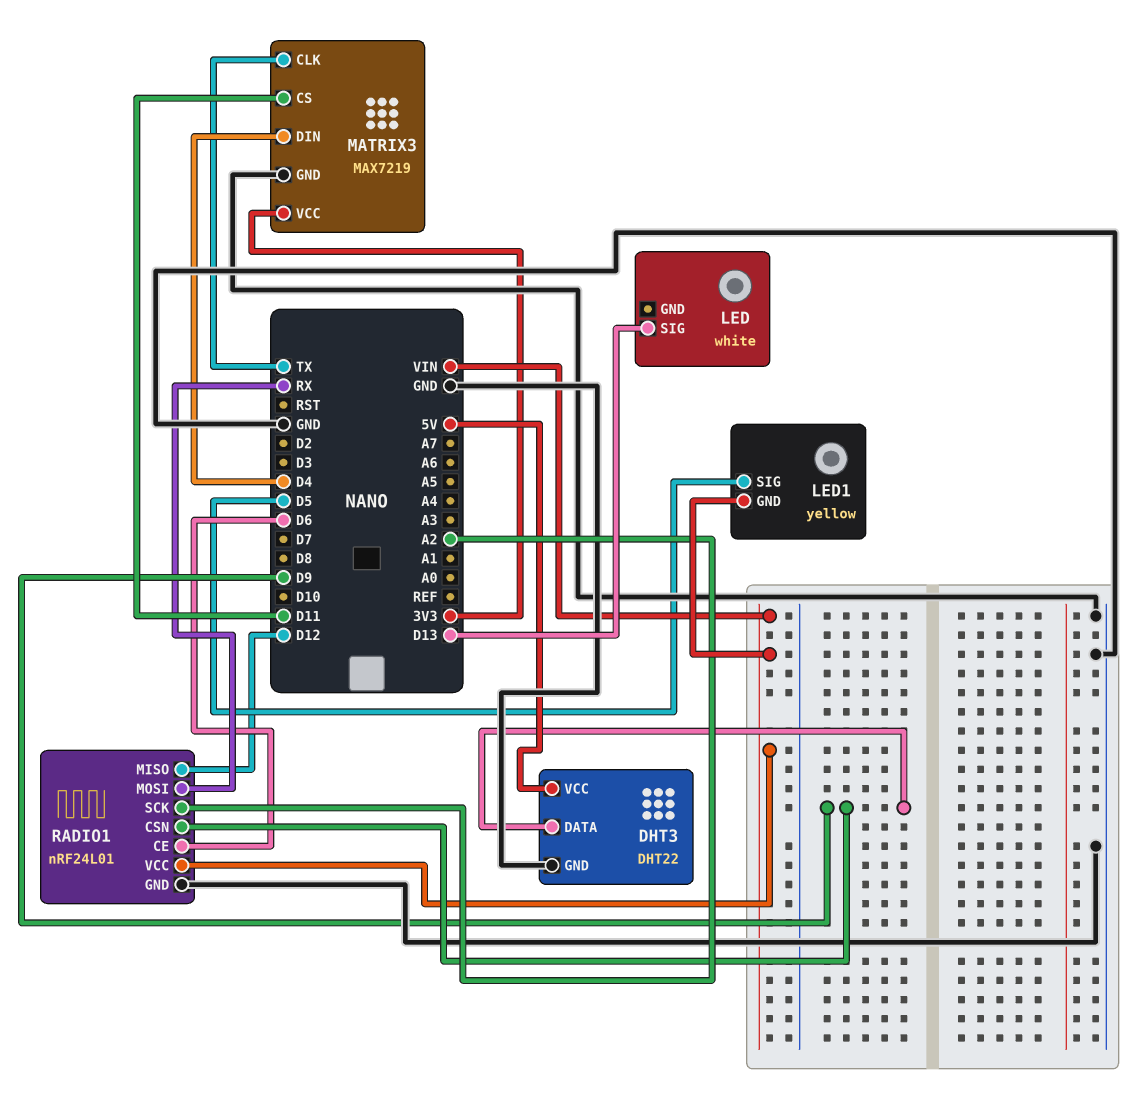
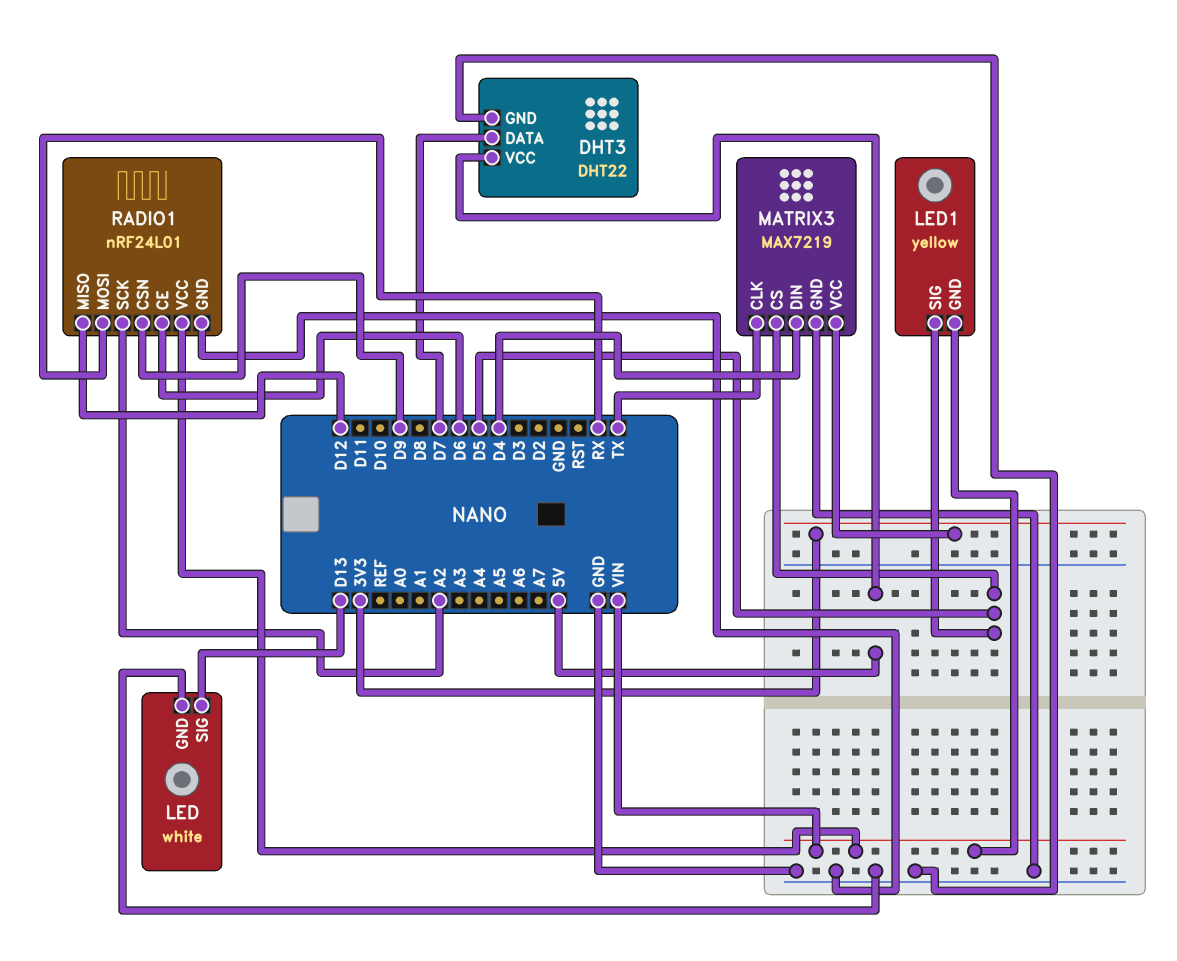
DHT3 pin DATA: D9 -> D7
LED pin GND: none -> GND
MATRIX3 pin CS: D11 -> D5

